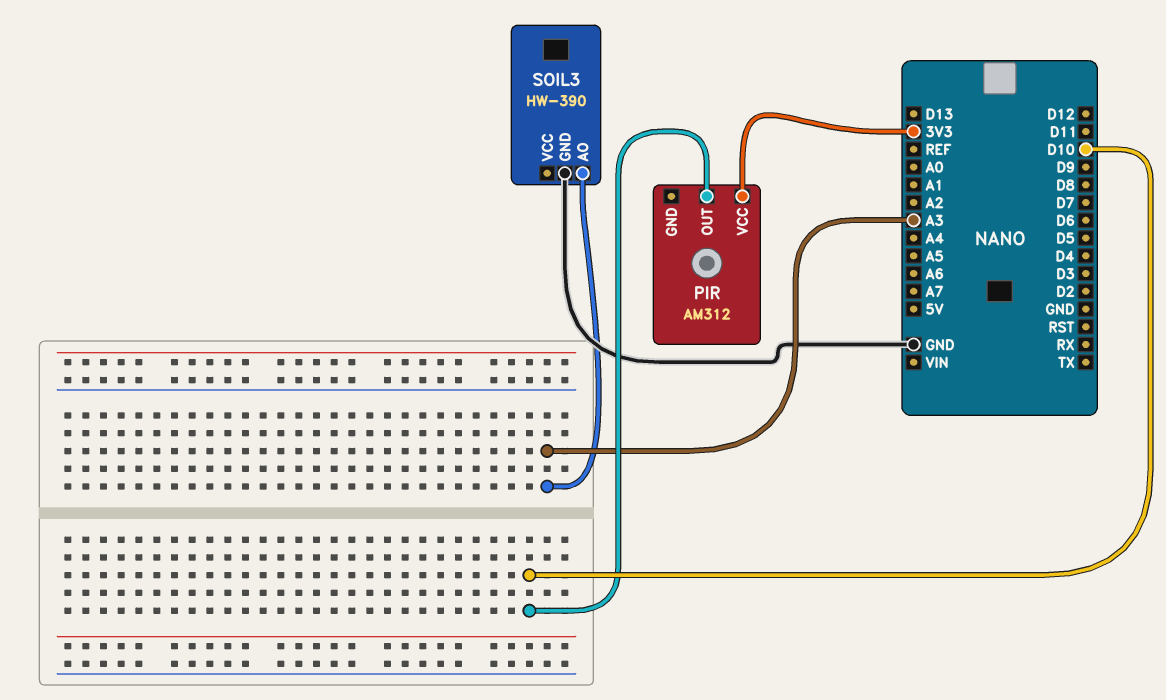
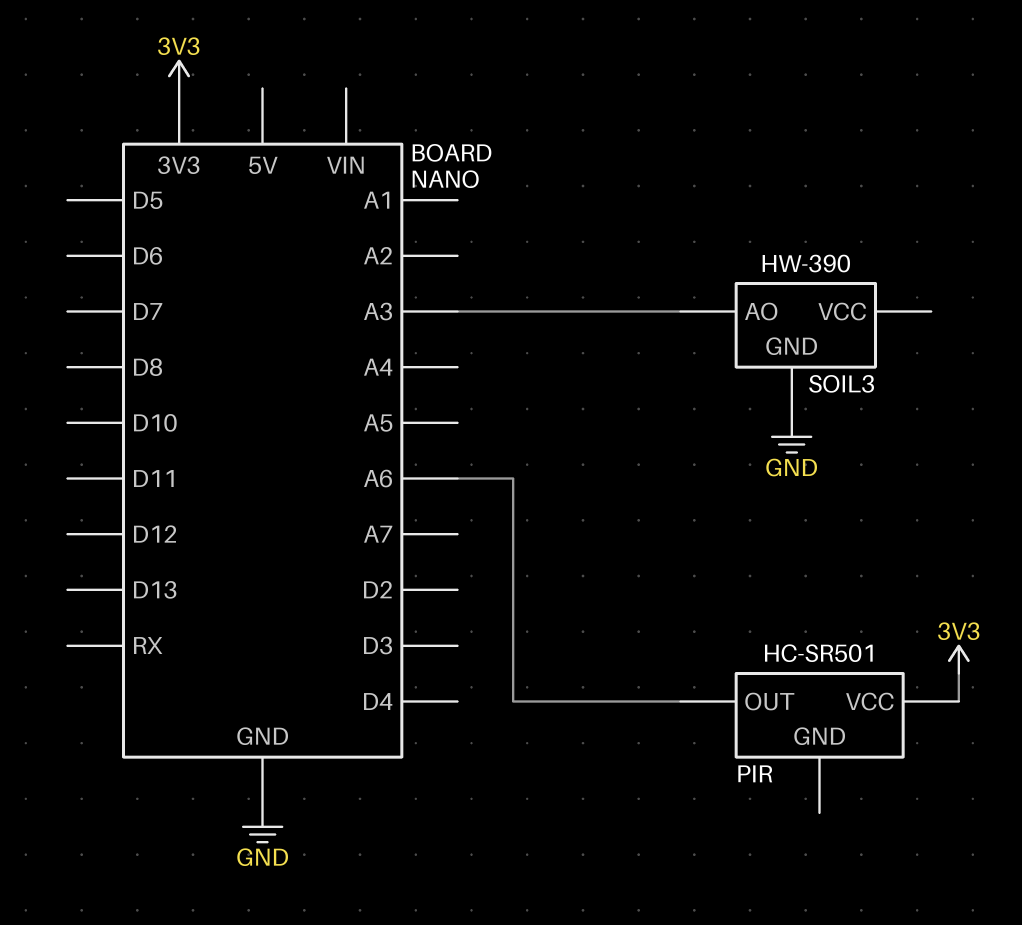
PIR: AM312 -> HC-SR501
PIR pin OUT: D10 -> A6

